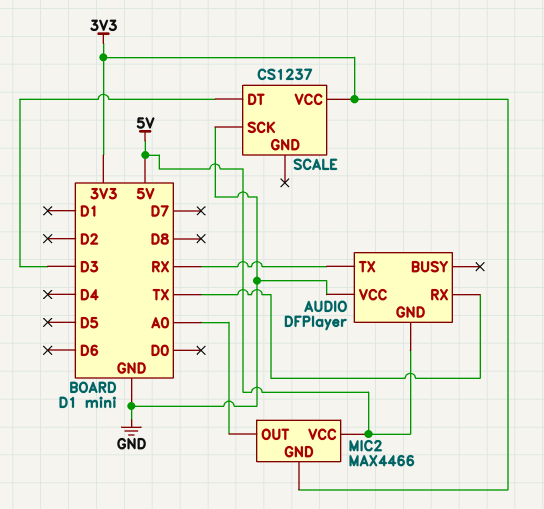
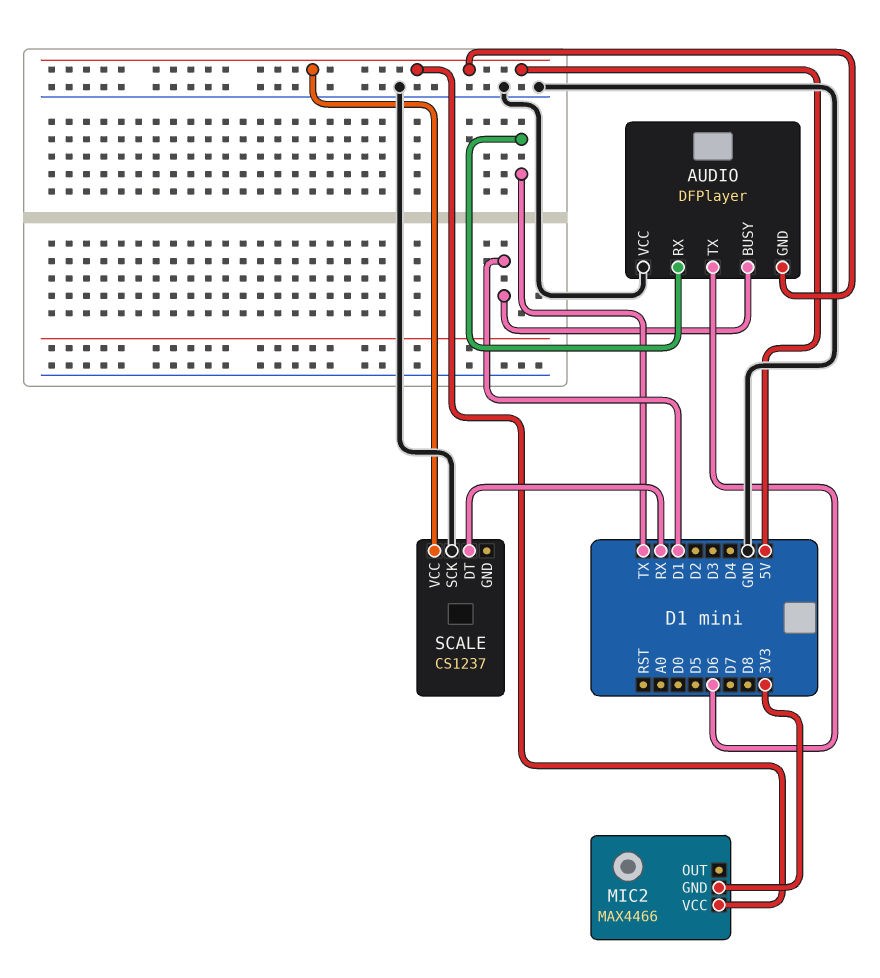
AUDIO pin BUSY: none -> D1
AUDIO pin TX: RX -> D6
MIC2 pin OUT: A0 -> none
SCALE pin DT: D3 -> RX
SCALE pin VCC: 3V3 -> 5V

